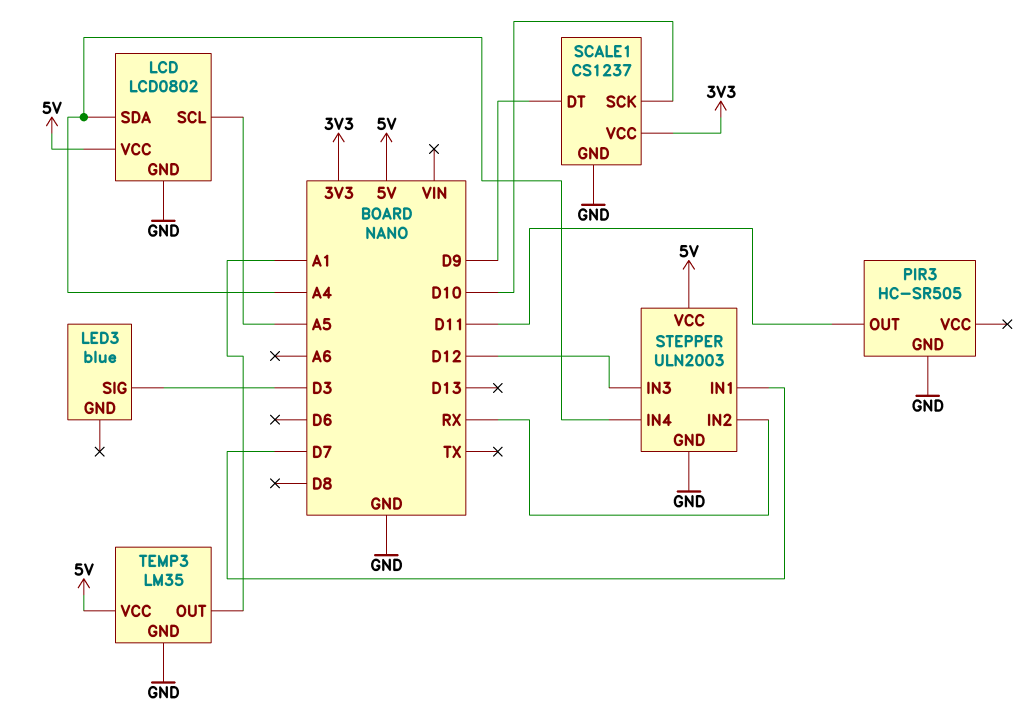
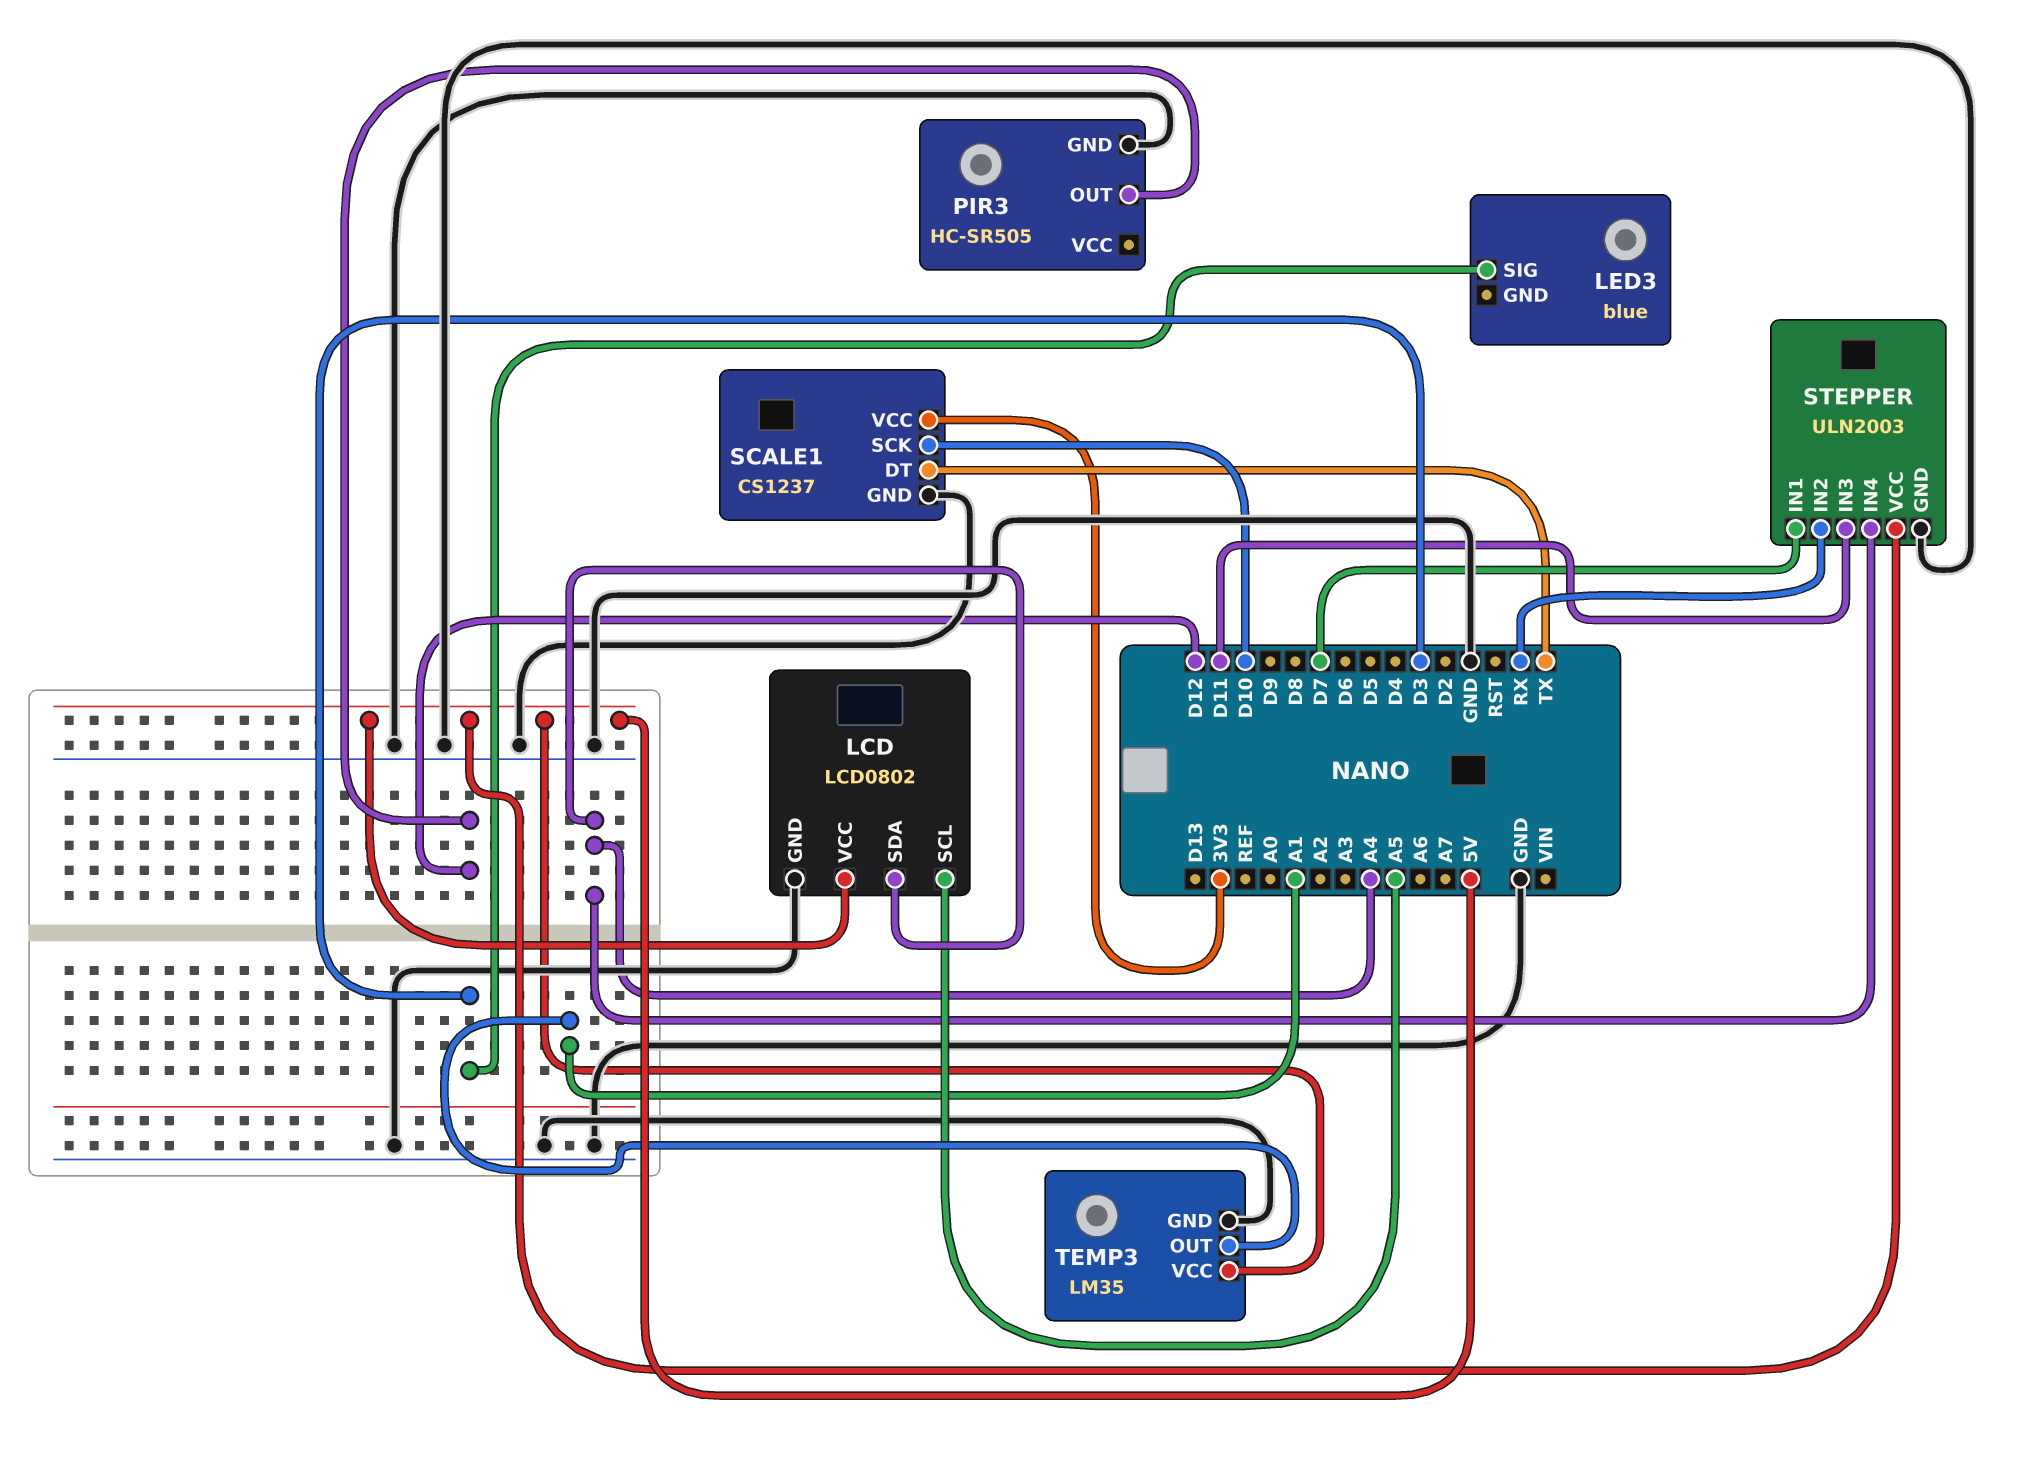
PIR3 pin OUT: D11 -> D12
SCALE1 pin DT: D9 -> TX
STEPPER pin IN3: D12 -> D11

